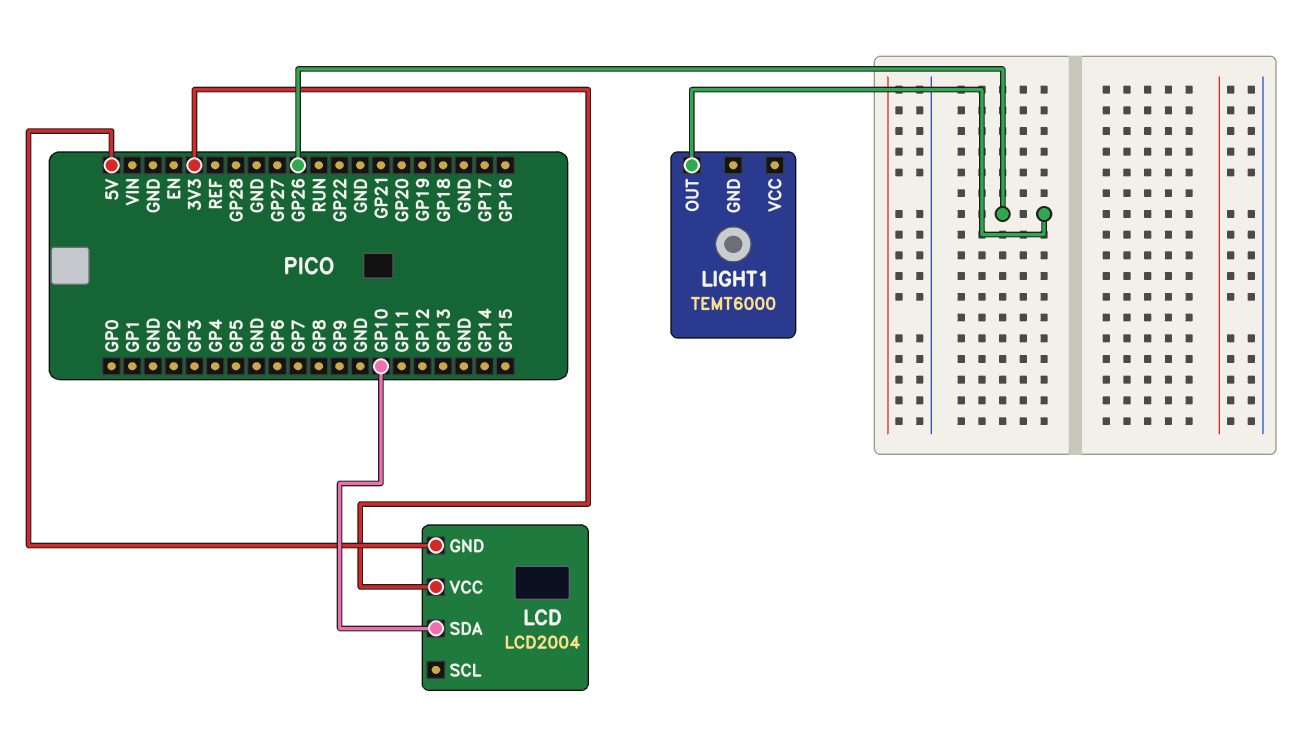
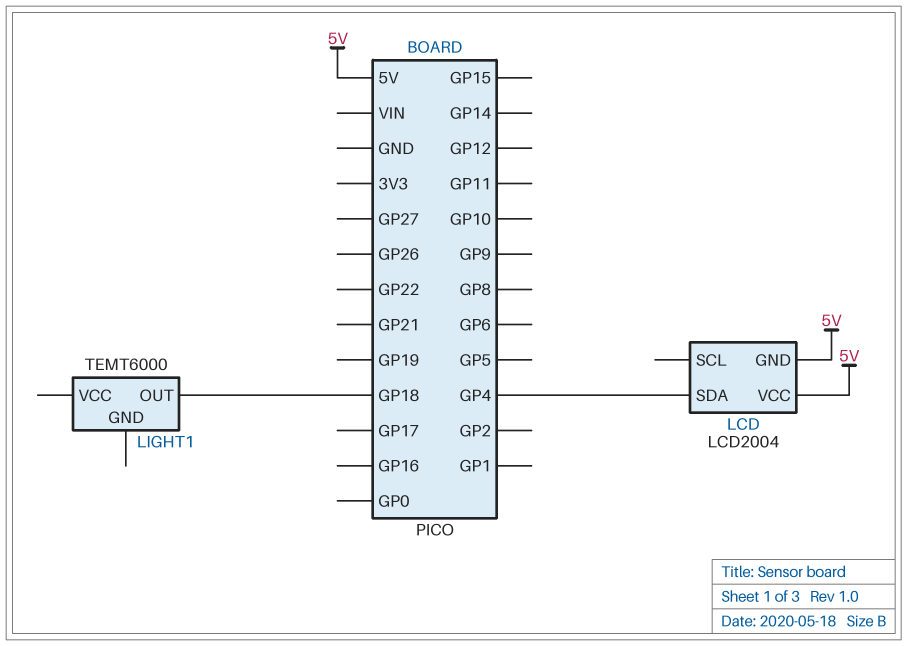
LCD pin SDA: GP10 -> GP4
LCD pin VCC: 3V3 -> 5V
LIGHT1 pin OUT: GP26 -> GP18

